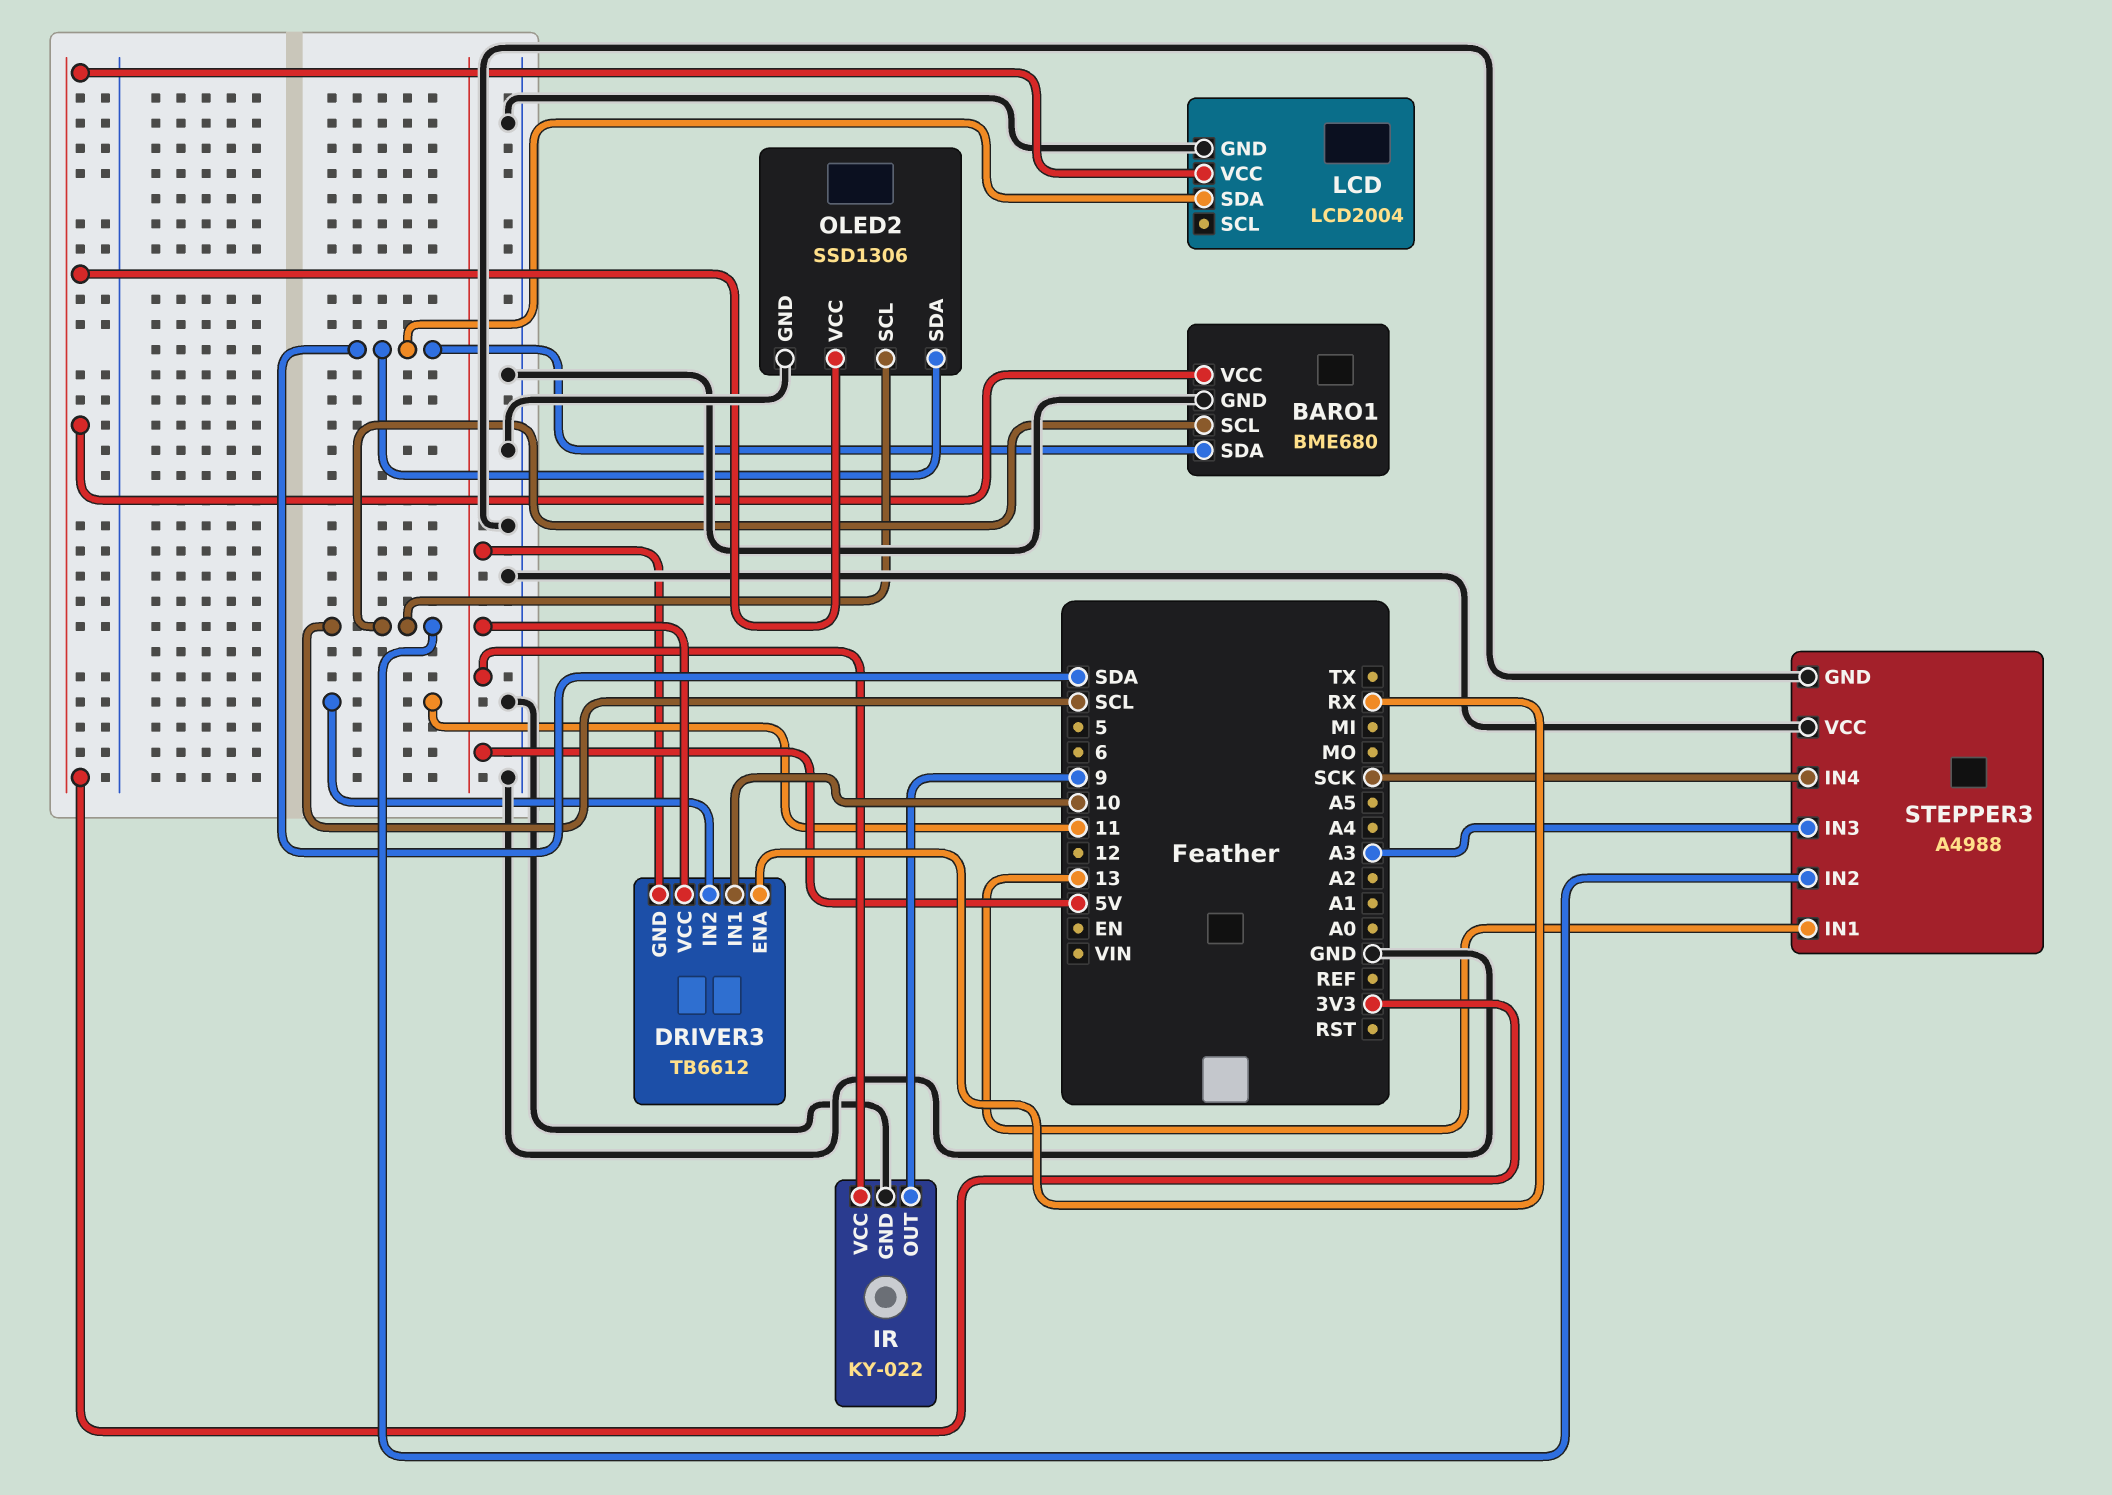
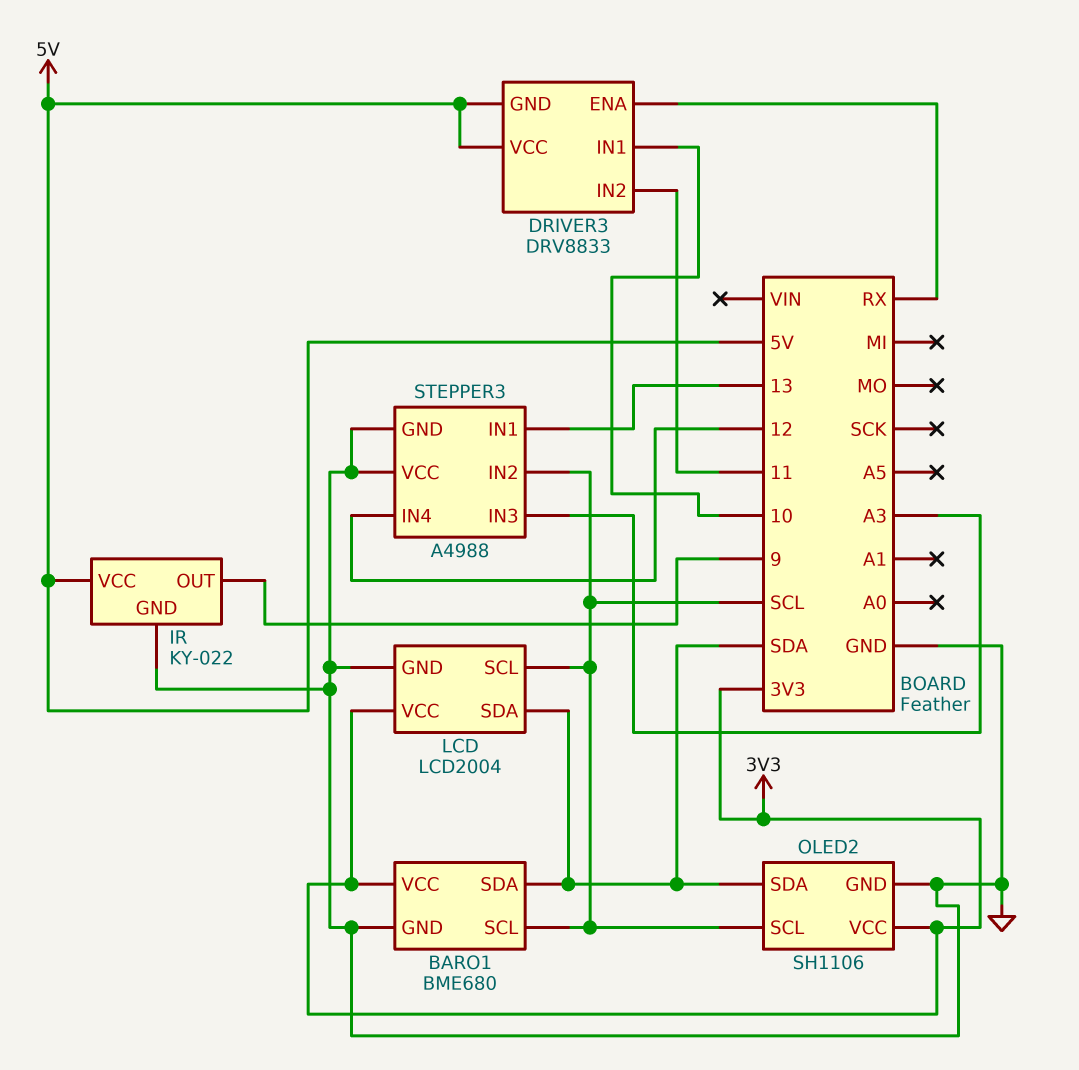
DRIVER3: TB6612 -> DRV8833
LCD pin SCL: none -> SCL
OLED2: SSD1306 -> SH1106
STEPPER3 pin IN4: SCK -> 12

